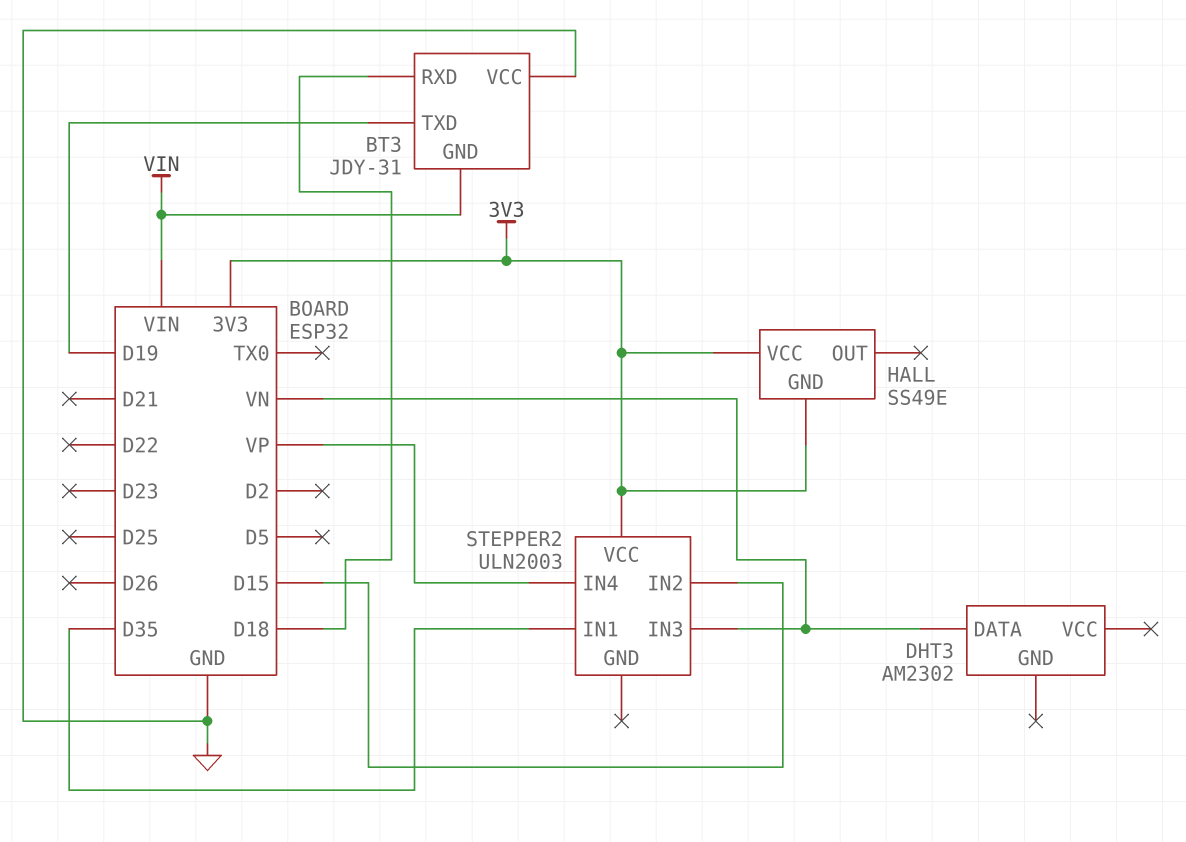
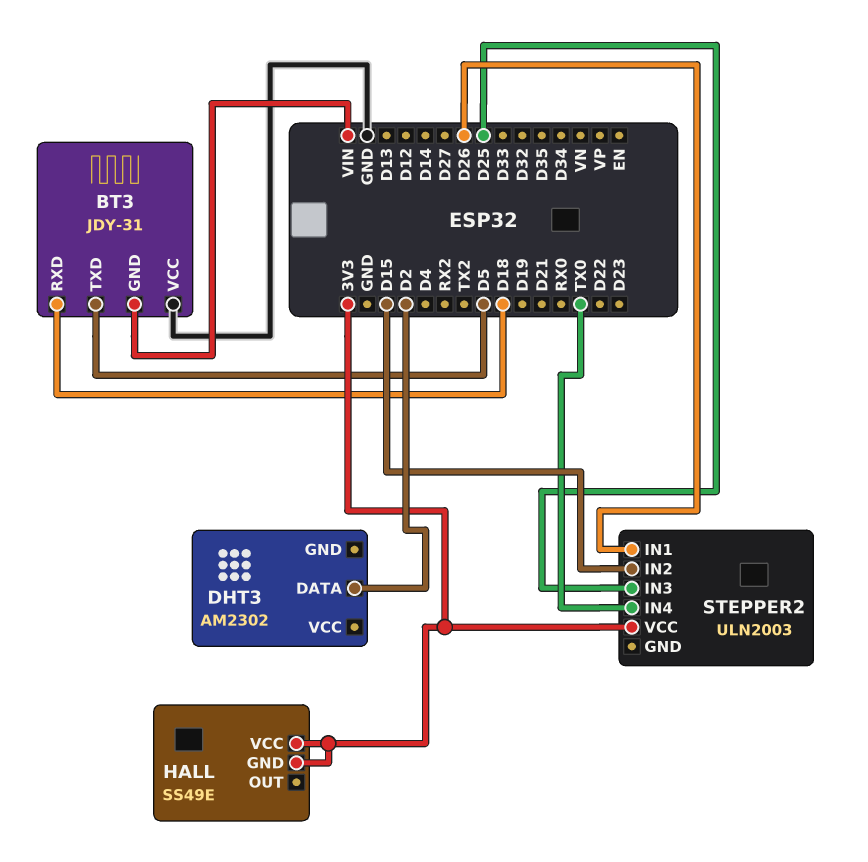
BT3 pin TXD: D19 -> D5
DHT3 pin DATA: VN -> D2
STEPPER2 pin IN1: D35 -> D26
STEPPER2 pin IN3: VN -> D25
STEPPER2 pin IN4: VP -> TX0

